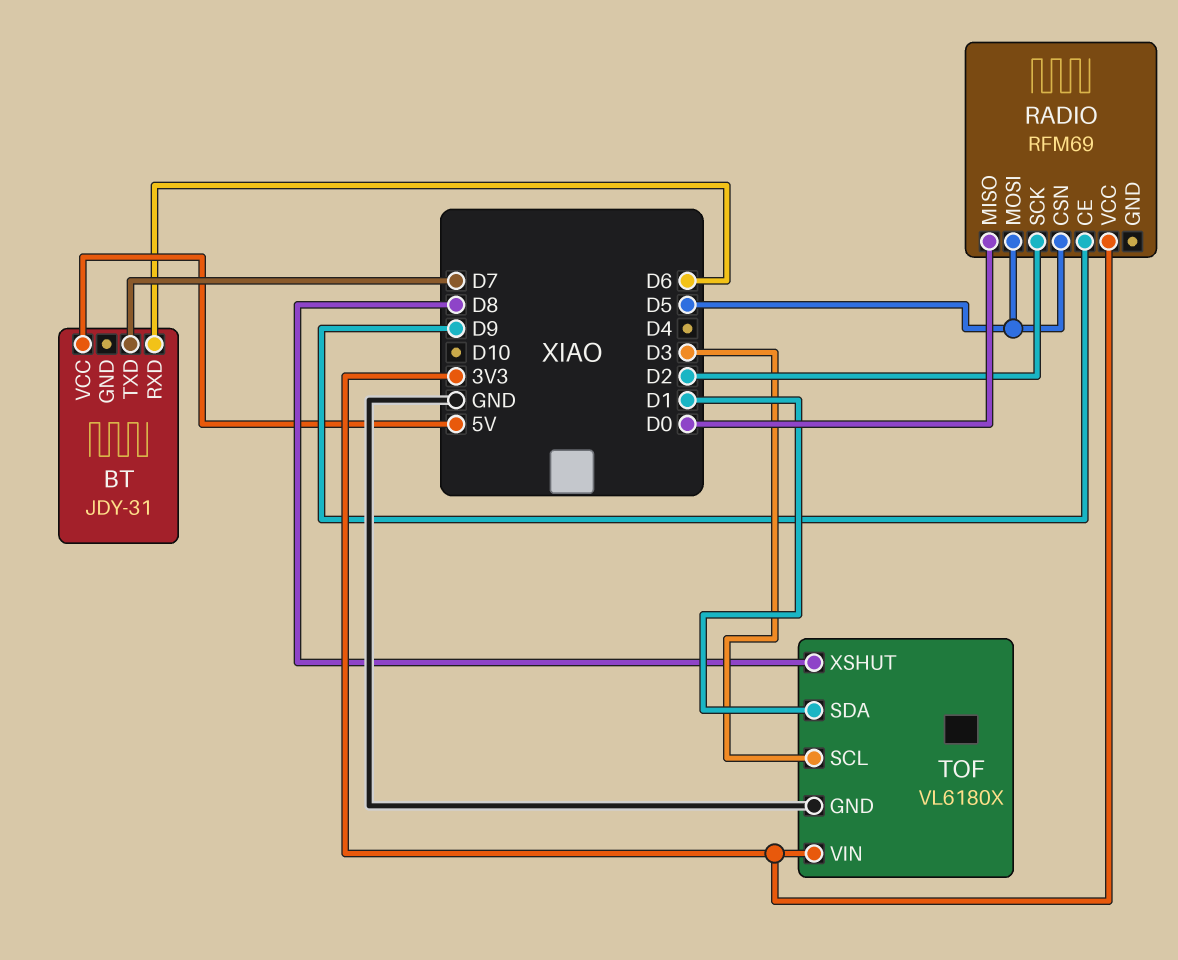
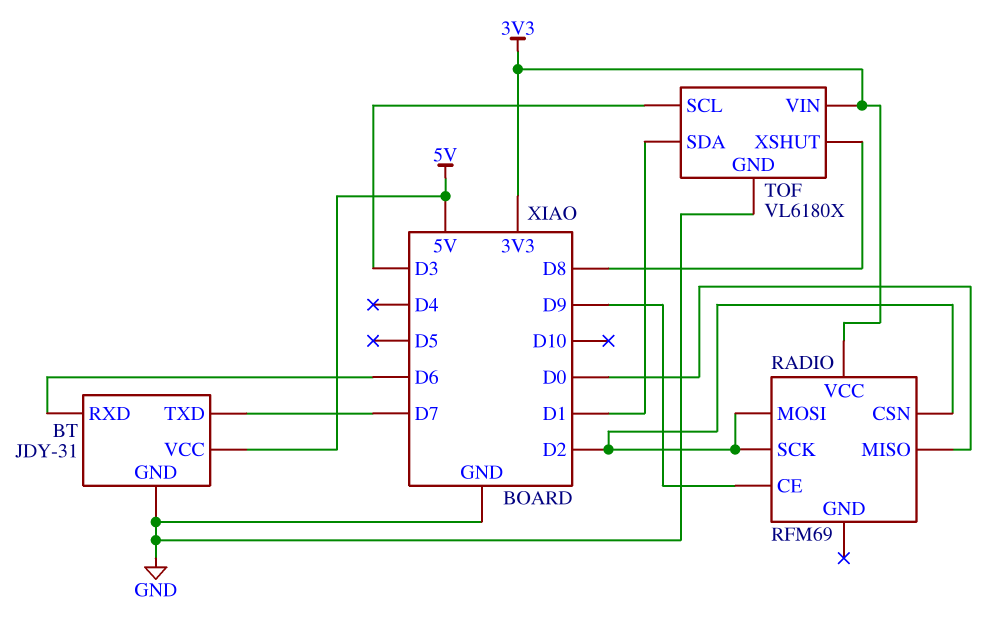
BT pin GND: none -> GND
RADIO pin CSN: D5 -> D2
RADIO pin MOSI: D5 -> D2

